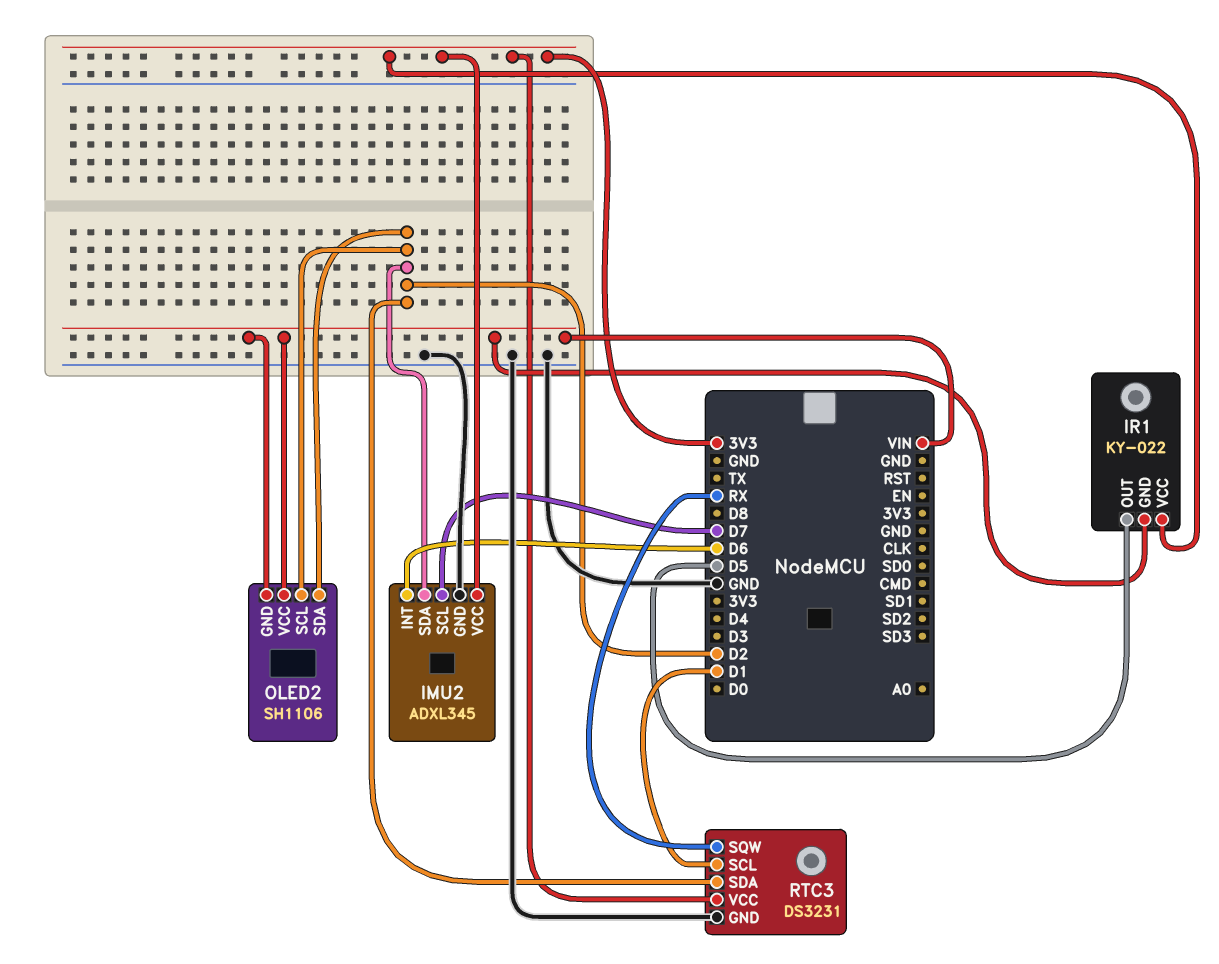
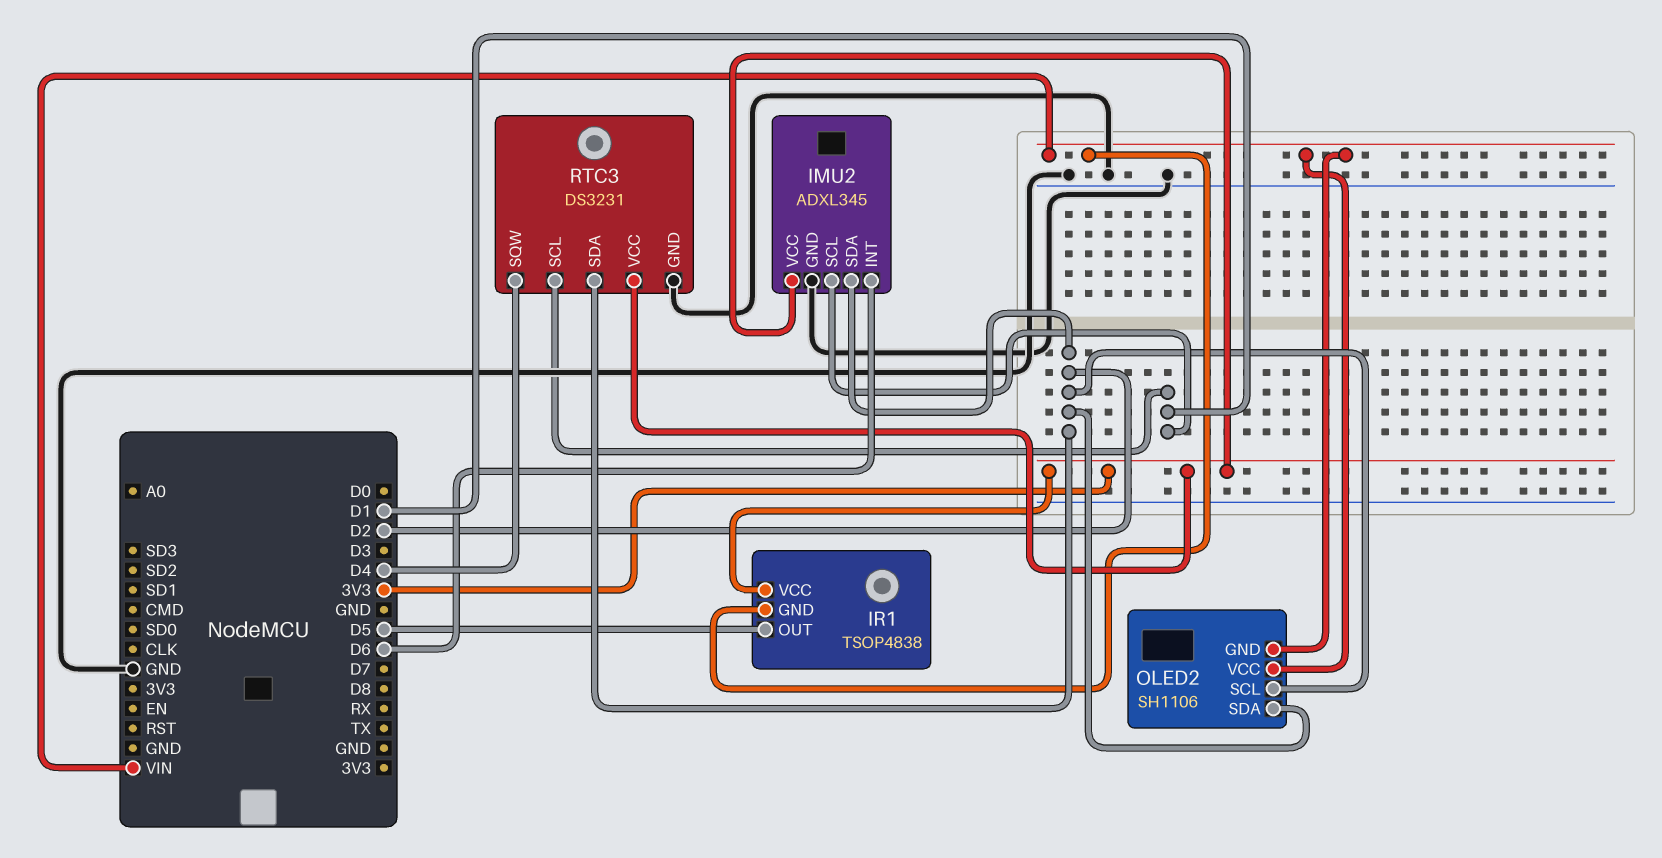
IMU2 pin SCL: D7 -> D1
IR1: KY-022 -> TSOP4838
RTC3 pin SQW: RX -> D4

